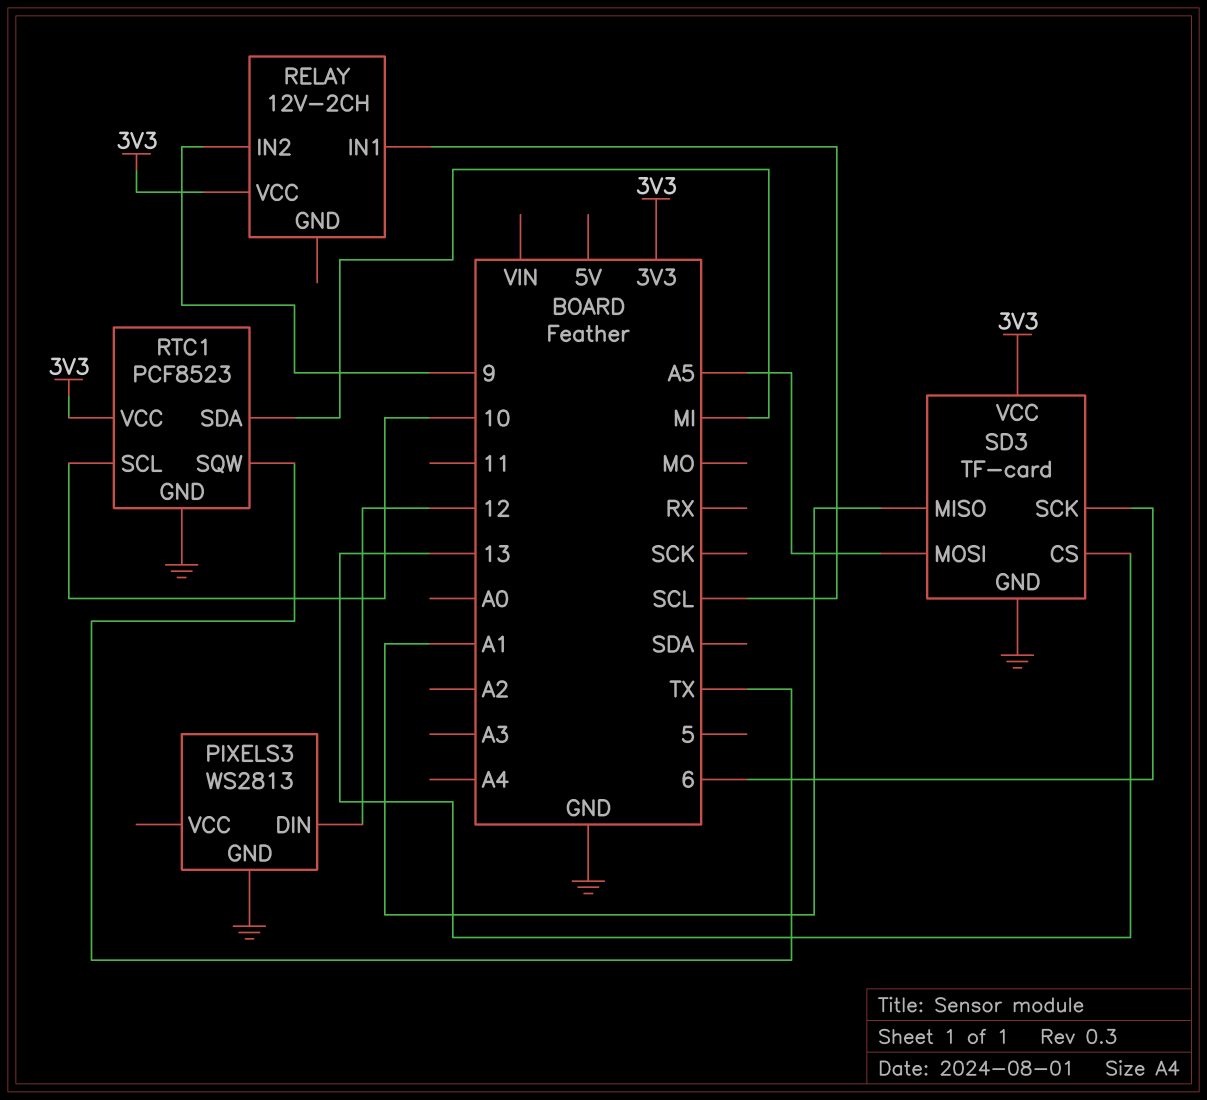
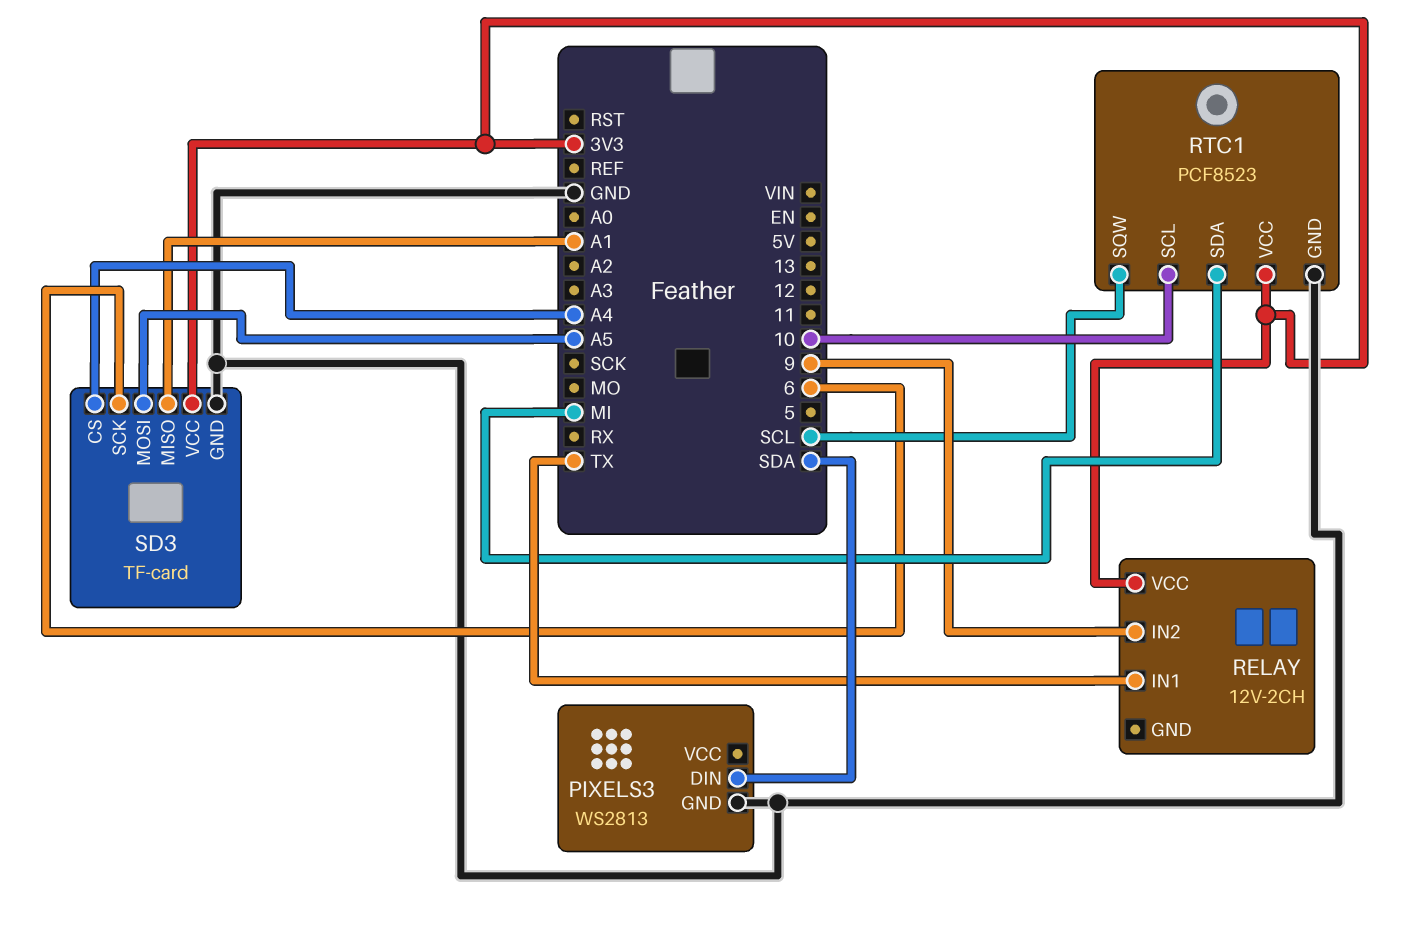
PIXELS3 pin DIN: 12 -> SDA
RELAY pin IN1: SCL -> TX
RTC1 pin SQW: TX -> SCL
SD3 pin CS: 13 -> A4

